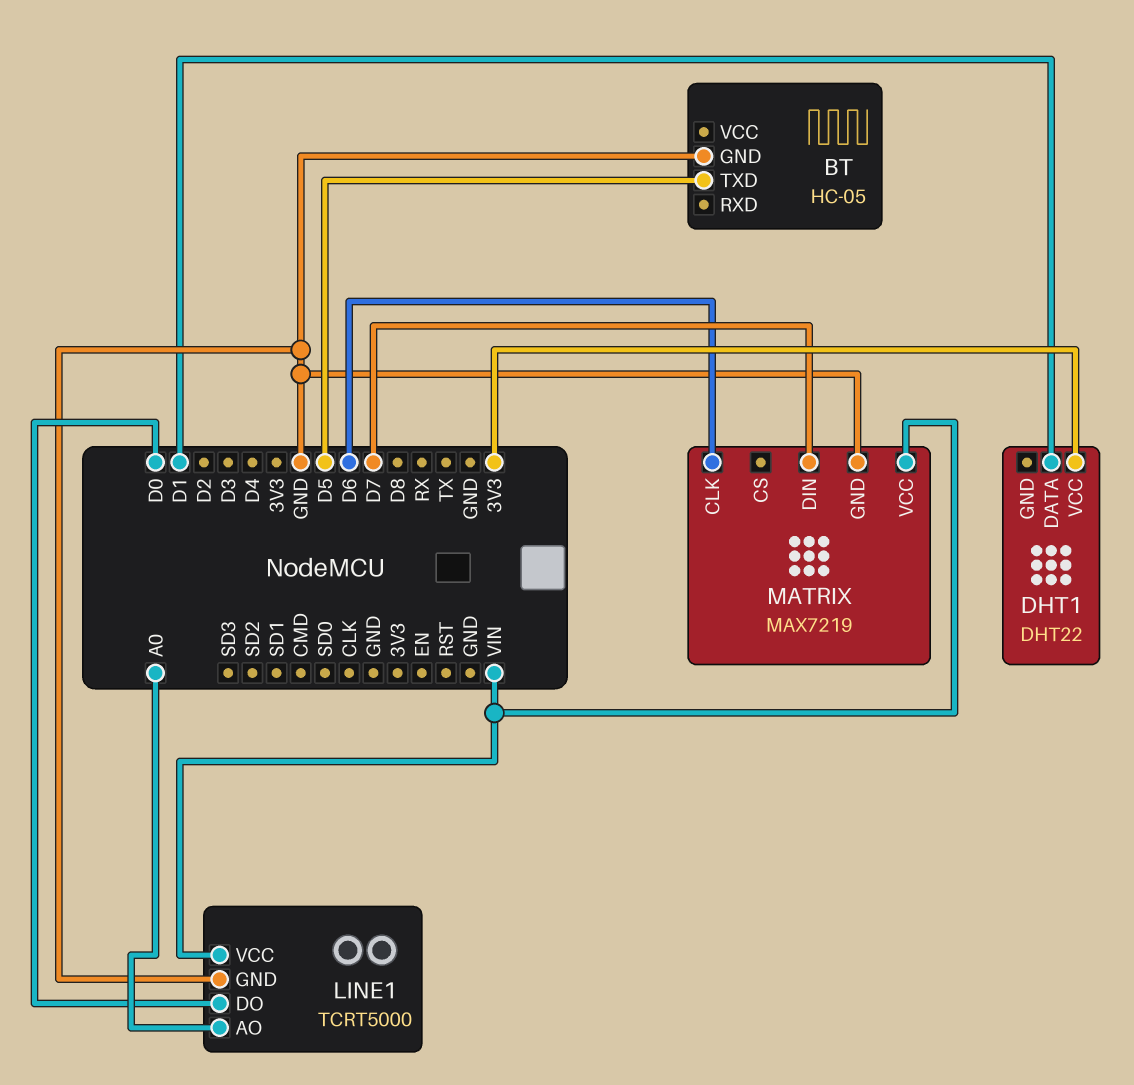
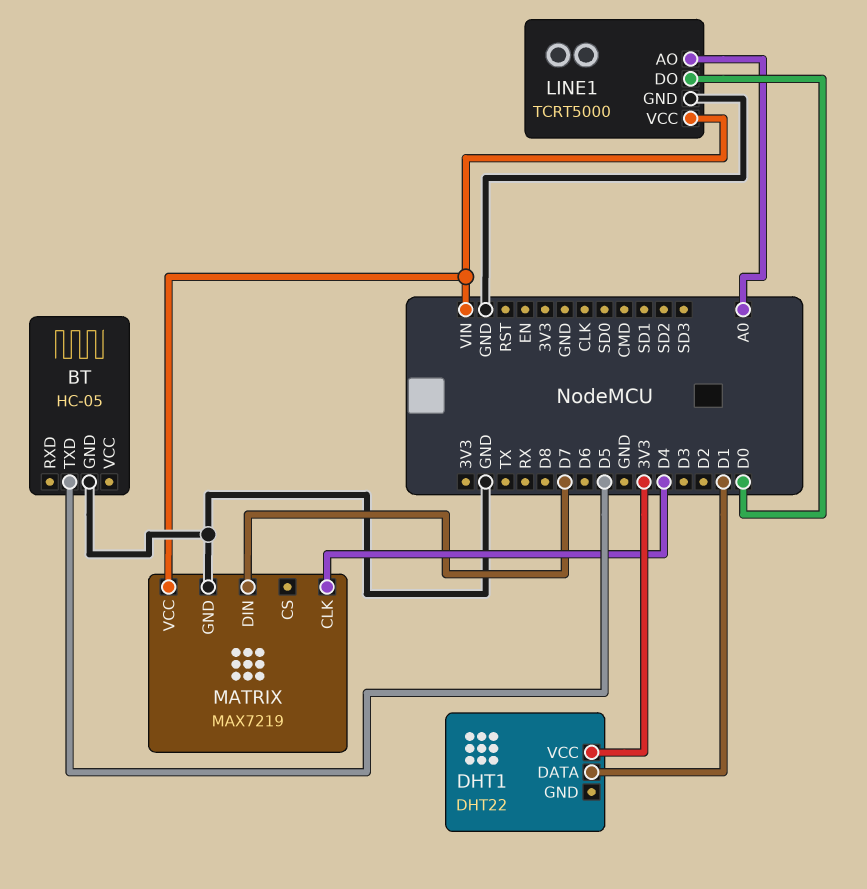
MATRIX pin CLK: D6 -> D4

